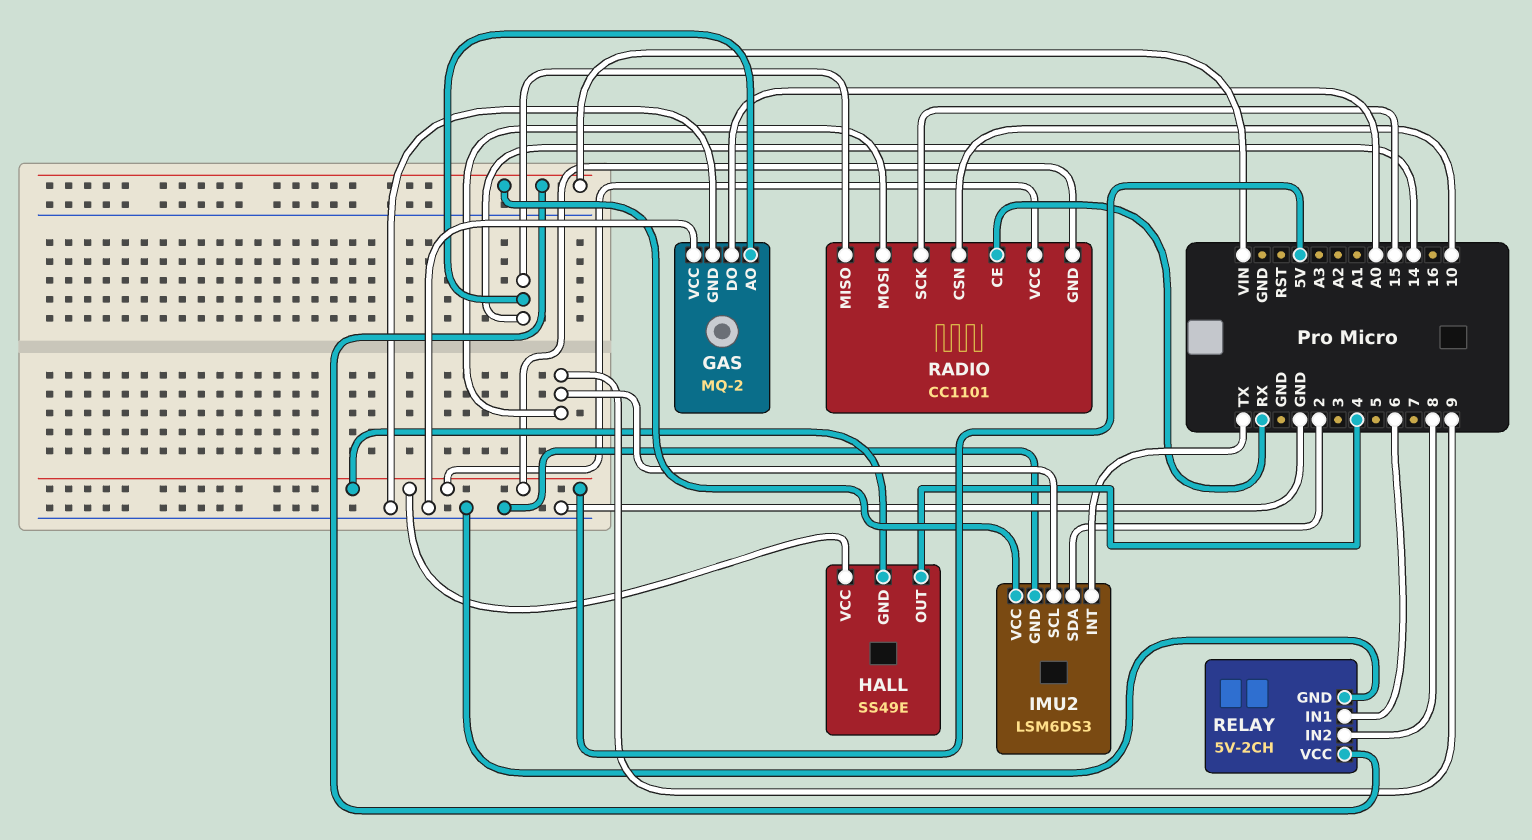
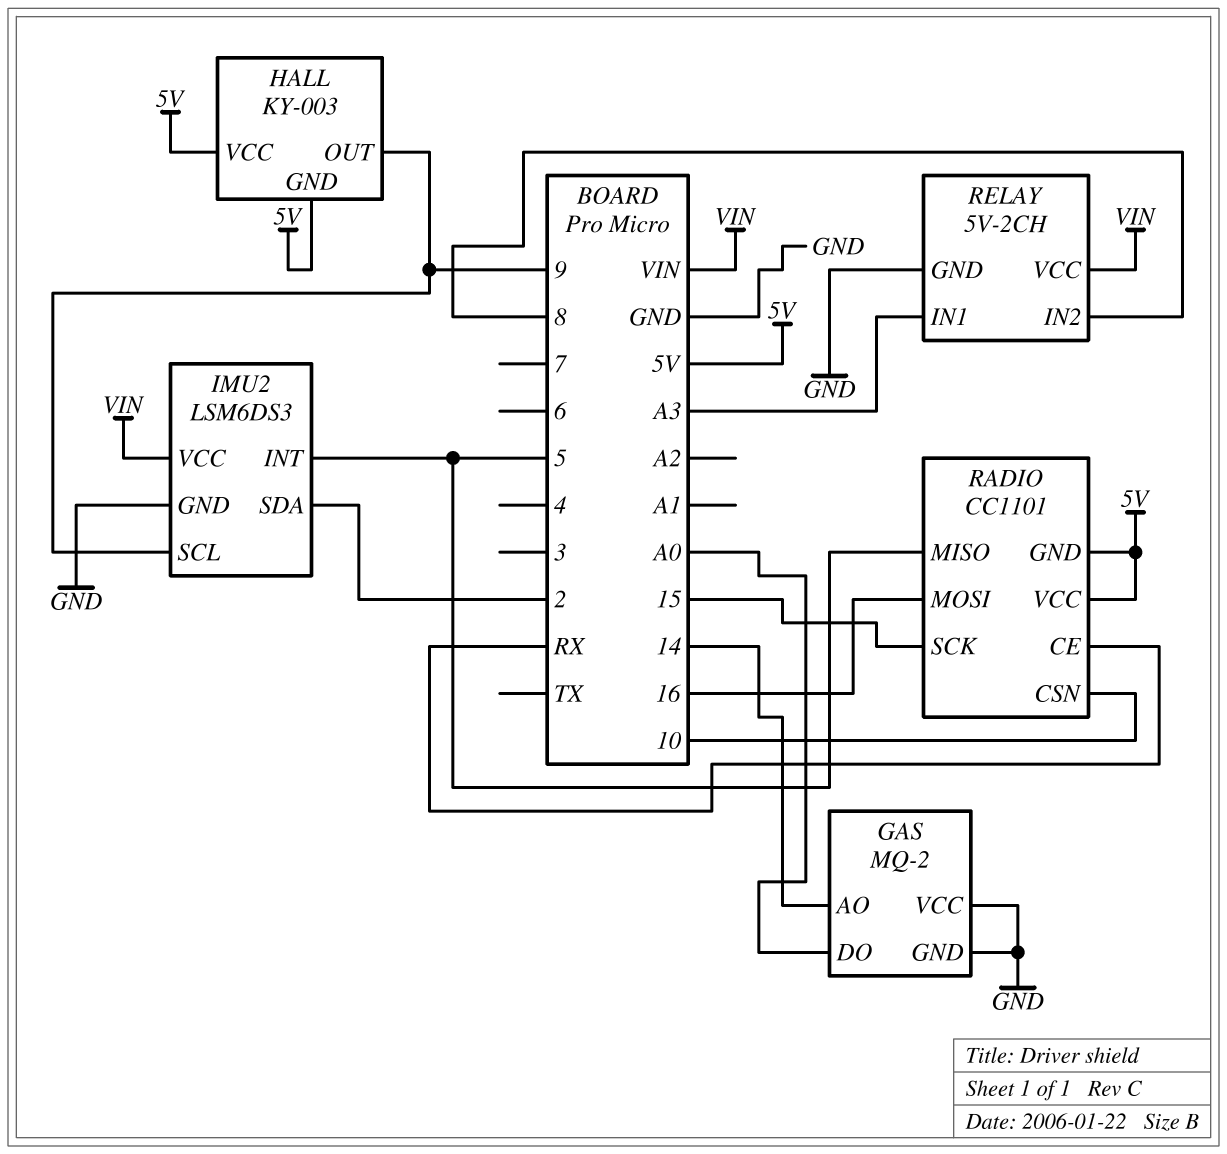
HALL: SS49E -> KY-003
HALL pin OUT: 4 -> 9
IMU2 pin INT: TX -> 5
RADIO pin MISO: 14 -> 5
RADIO pin MOSI: 9 -> 16
RELAY pin IN1: 6 -> A3

